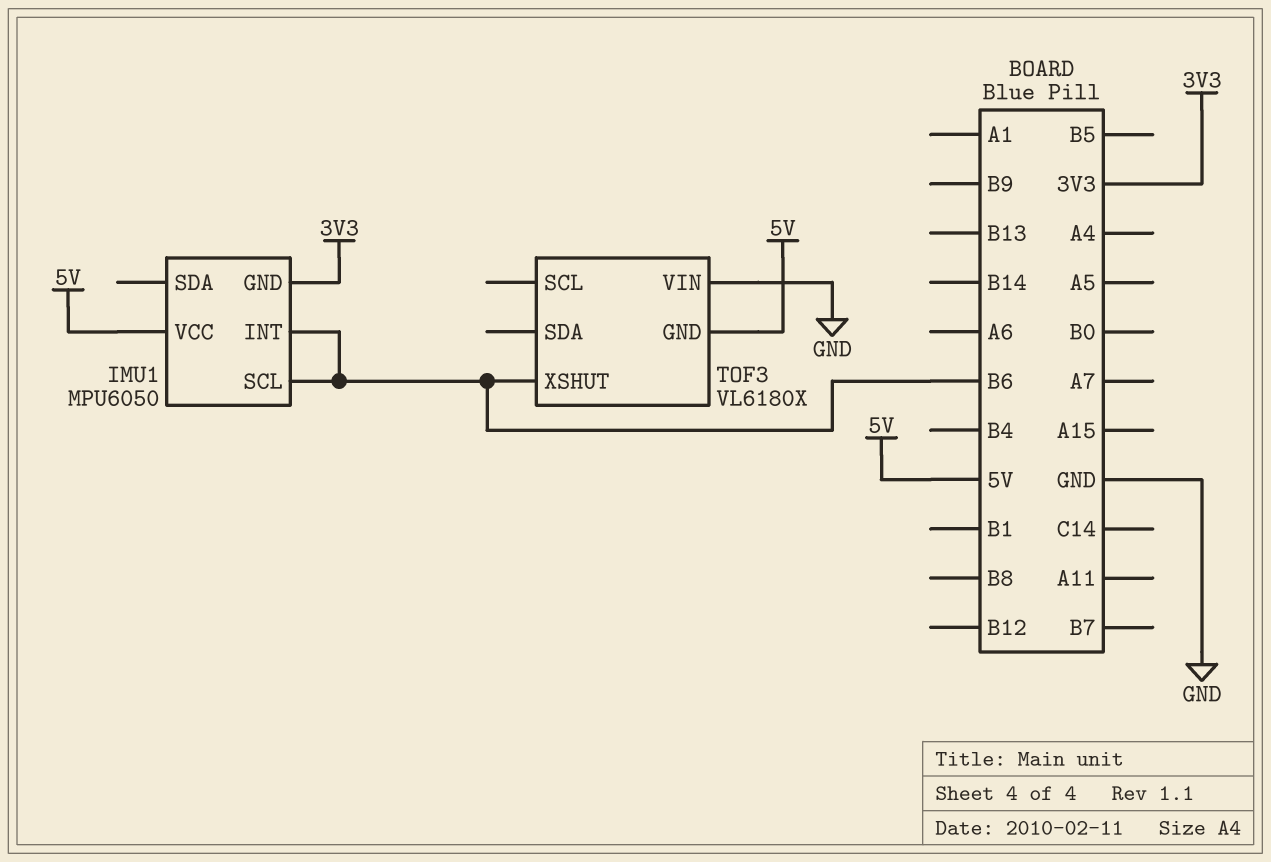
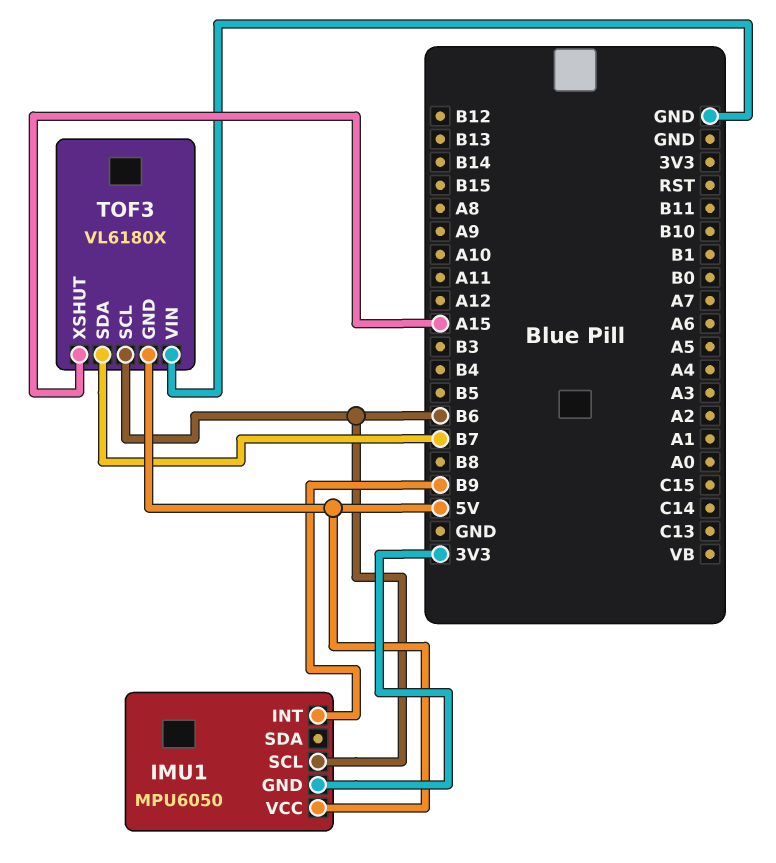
IMU1 pin INT: B6 -> B9
TOF3 pin SCL: none -> B6
TOF3 pin SDA: none -> B7
TOF3 pin XSHUT: B6 -> A15

